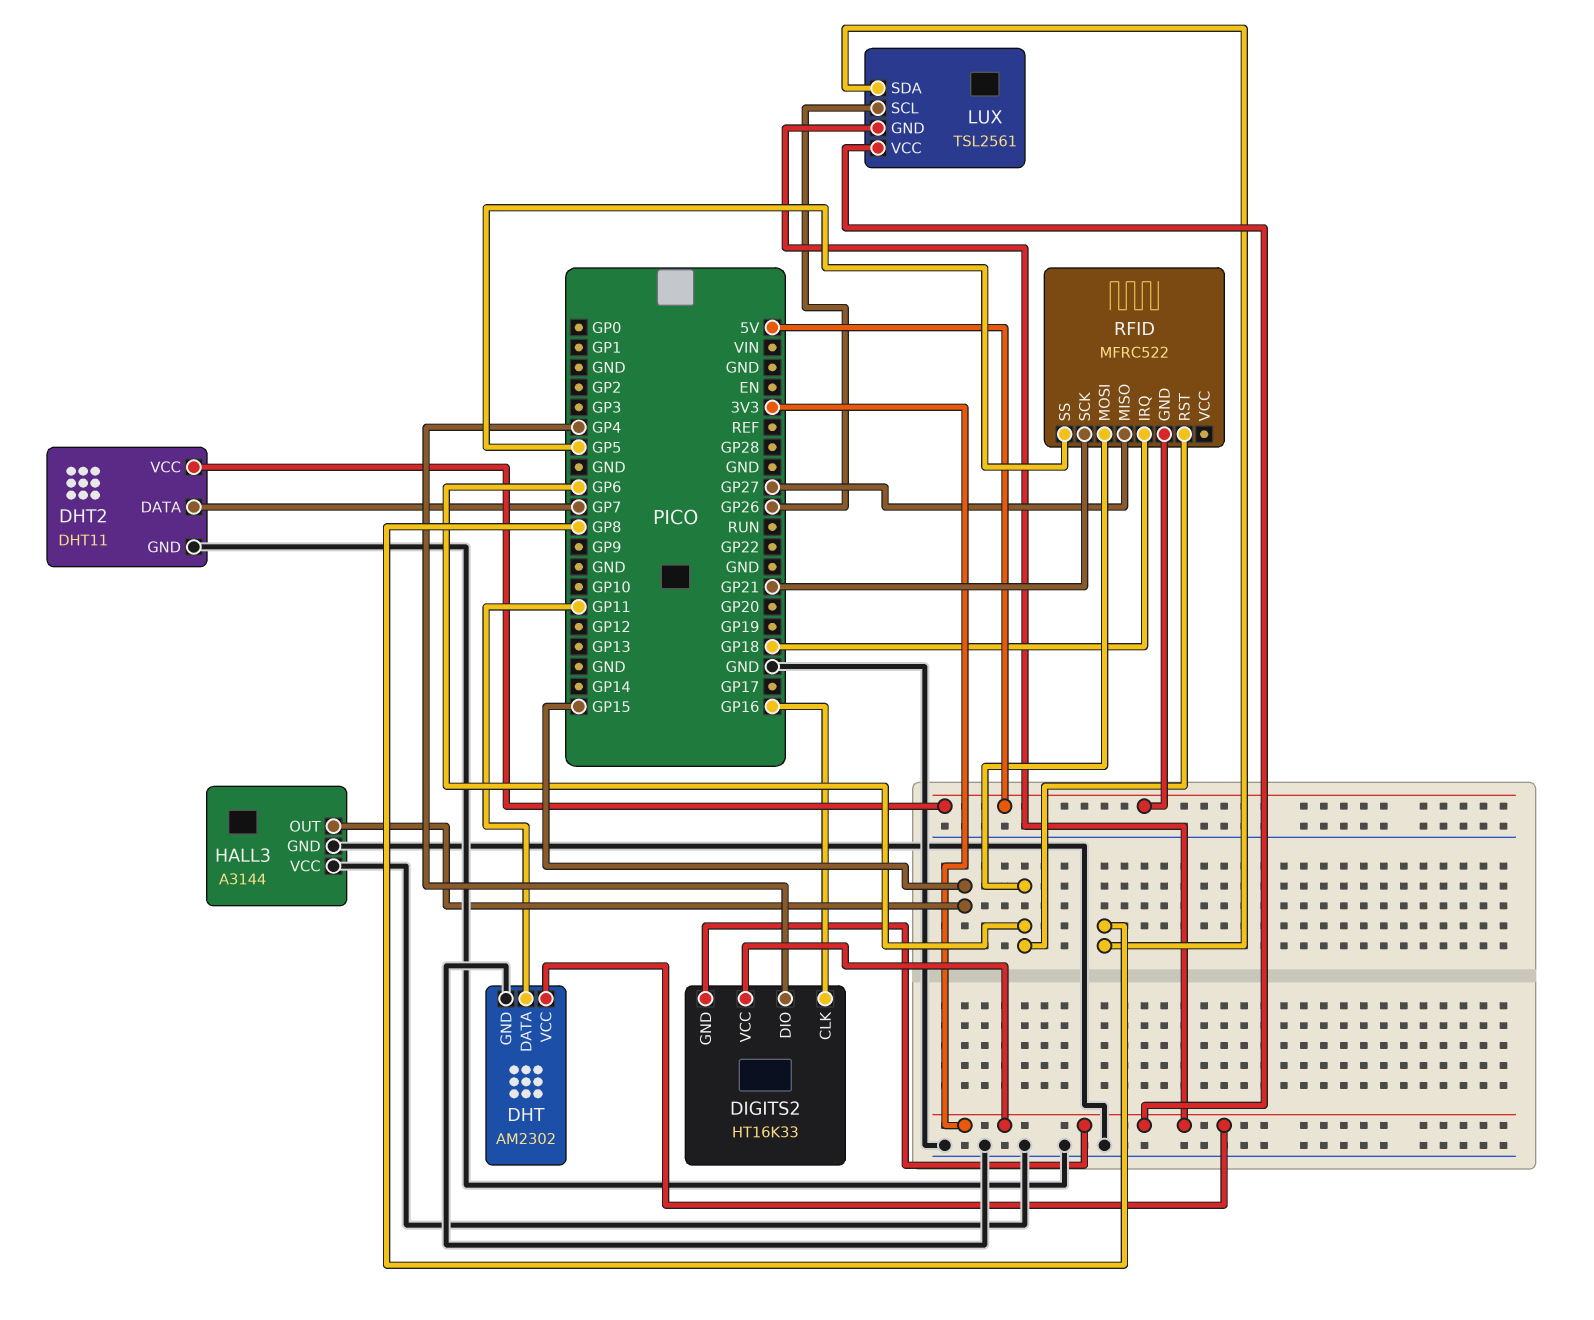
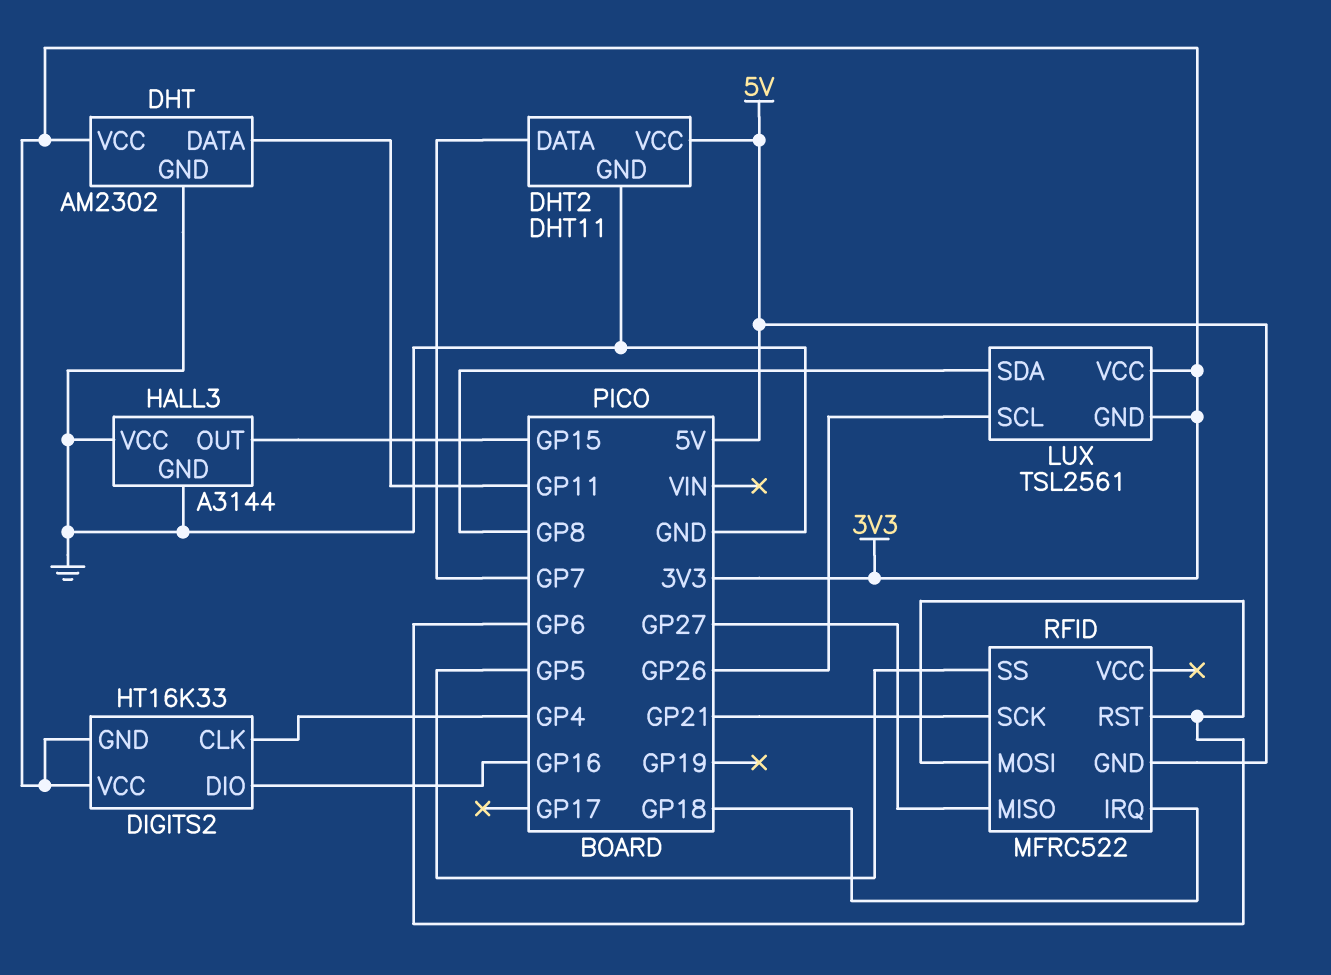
DIGITS2 pin CLK: GP16 -> GP4
DIGITS2 pin DIO: GP4 -> GP16

